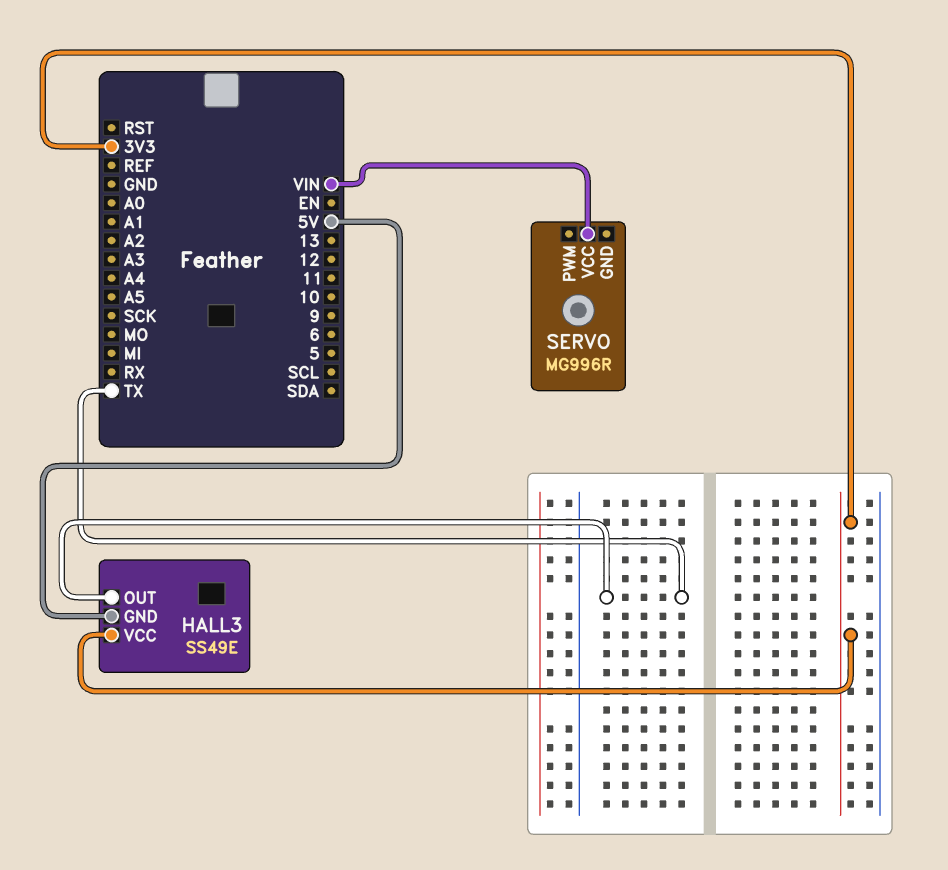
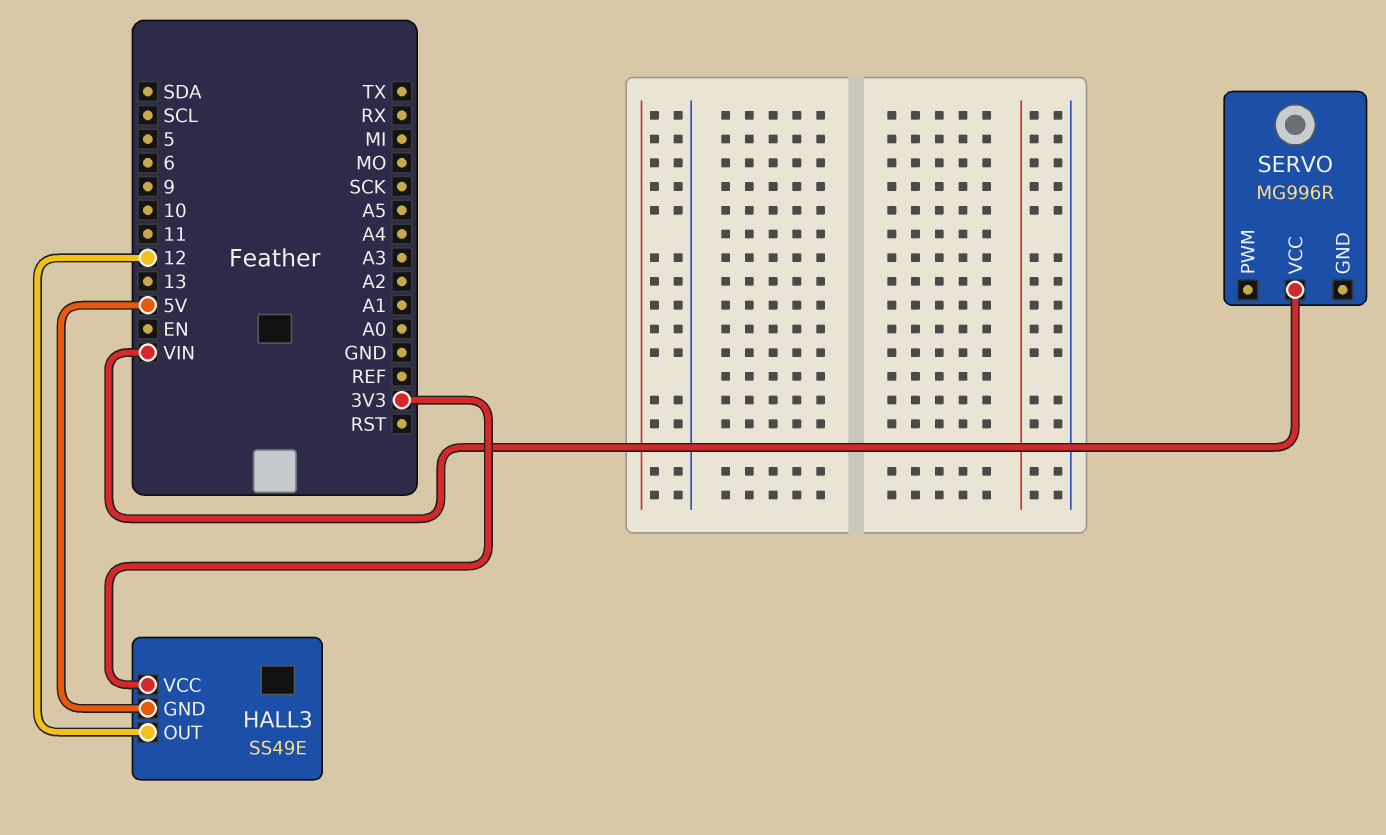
HALL3 pin OUT: TX -> 12

